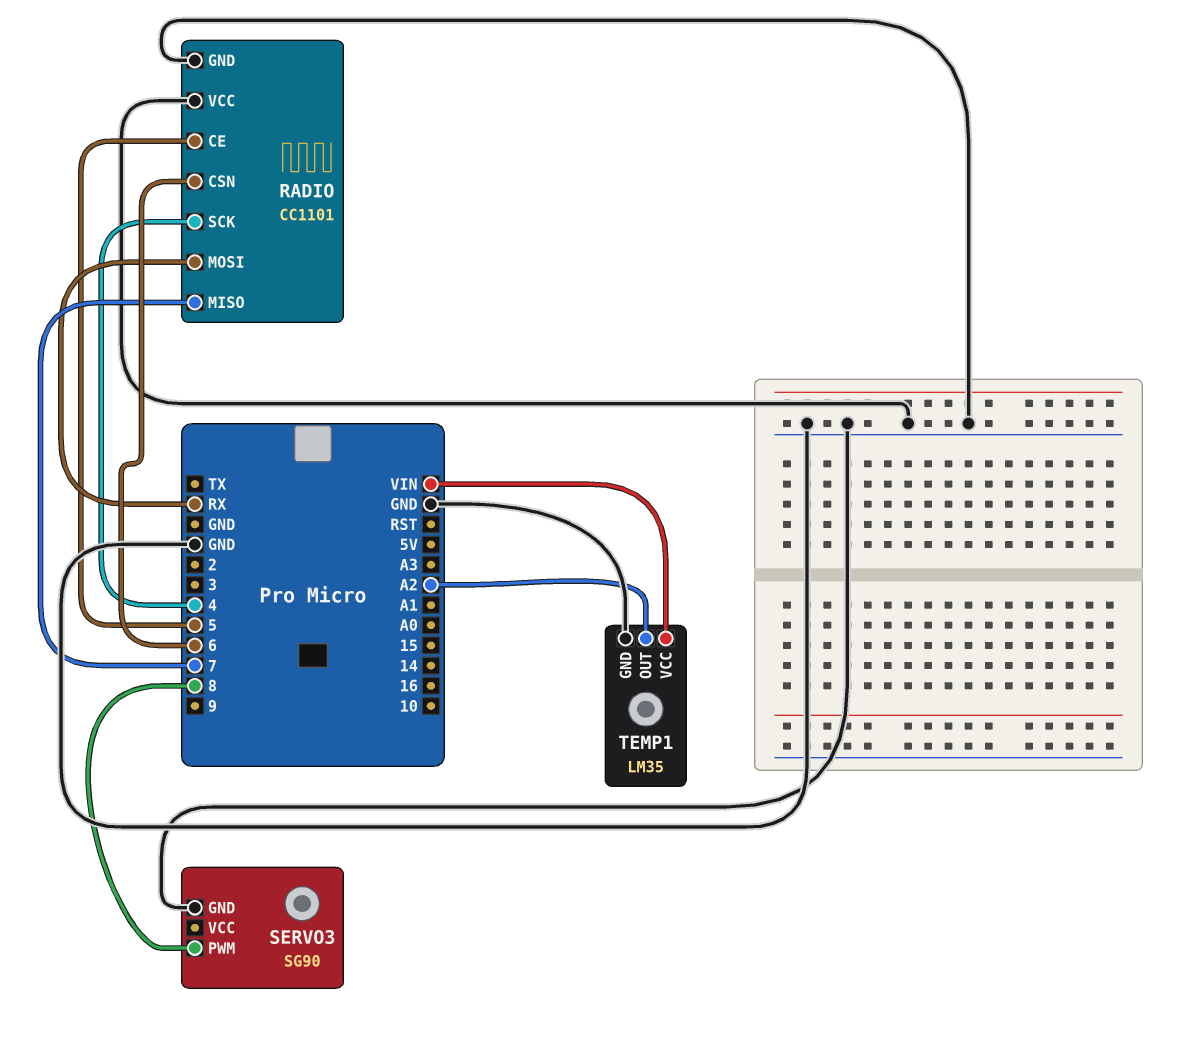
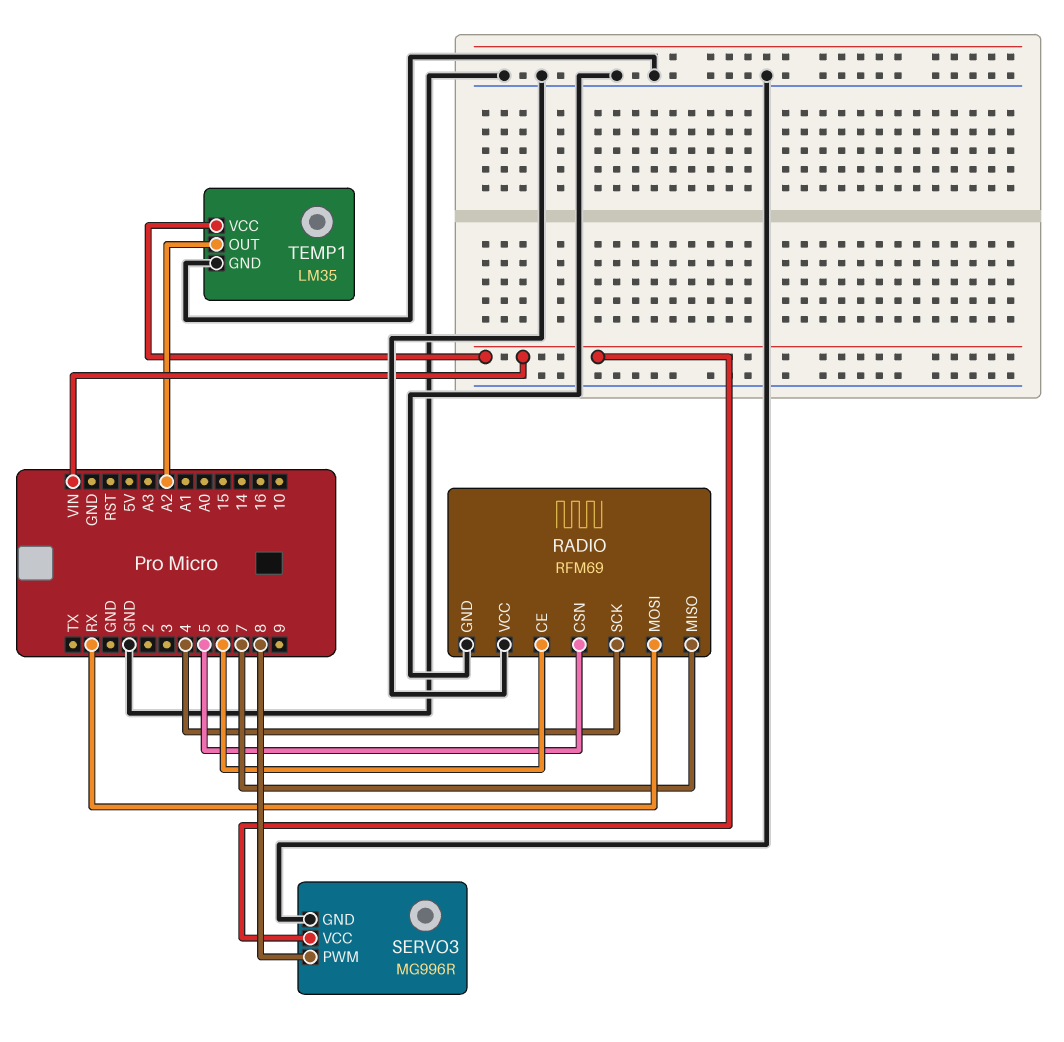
RADIO: CC1101 -> RFM69
RADIO pin CE: 5 -> 6
RADIO pin CSN: 6 -> 5
SERVO3: SG90 -> MG996R
SERVO3 pin VCC: none -> VIN

